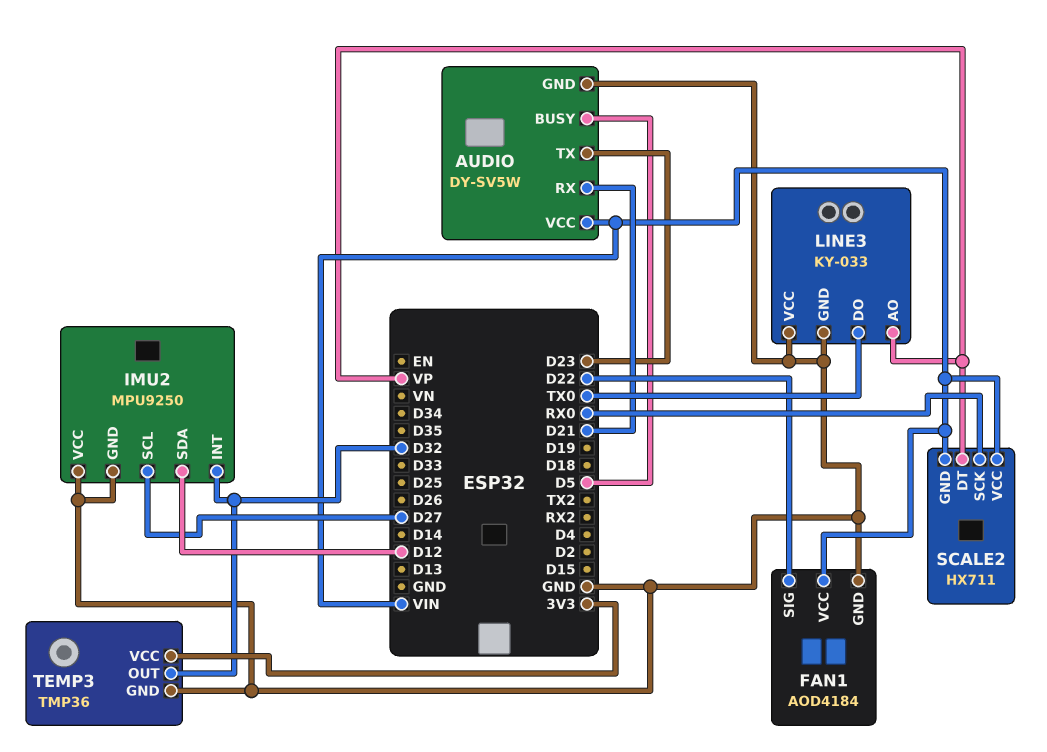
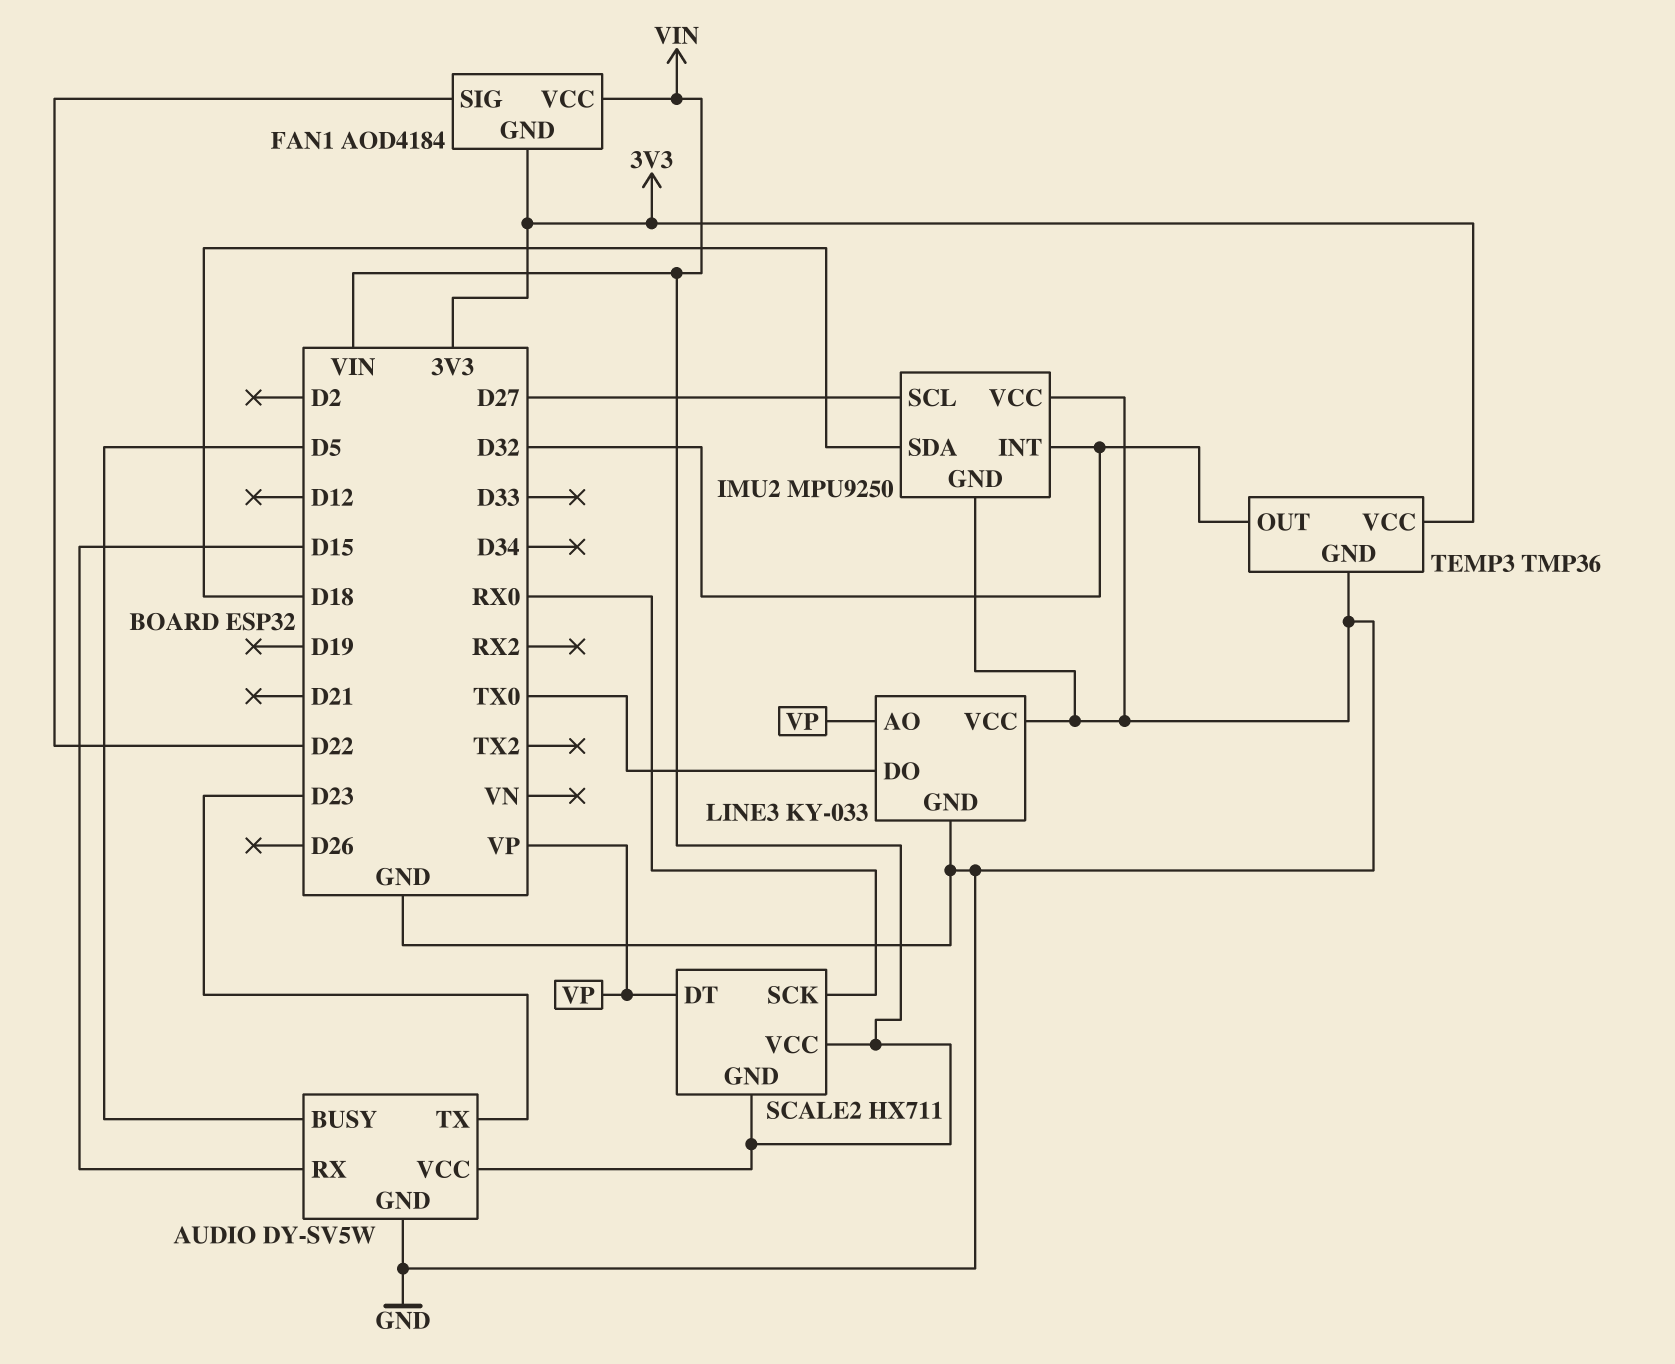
AUDIO pin RX: D21 -> D15
FAN1 pin GND: GND -> 3V3
IMU2 pin SDA: D12 -> D18

